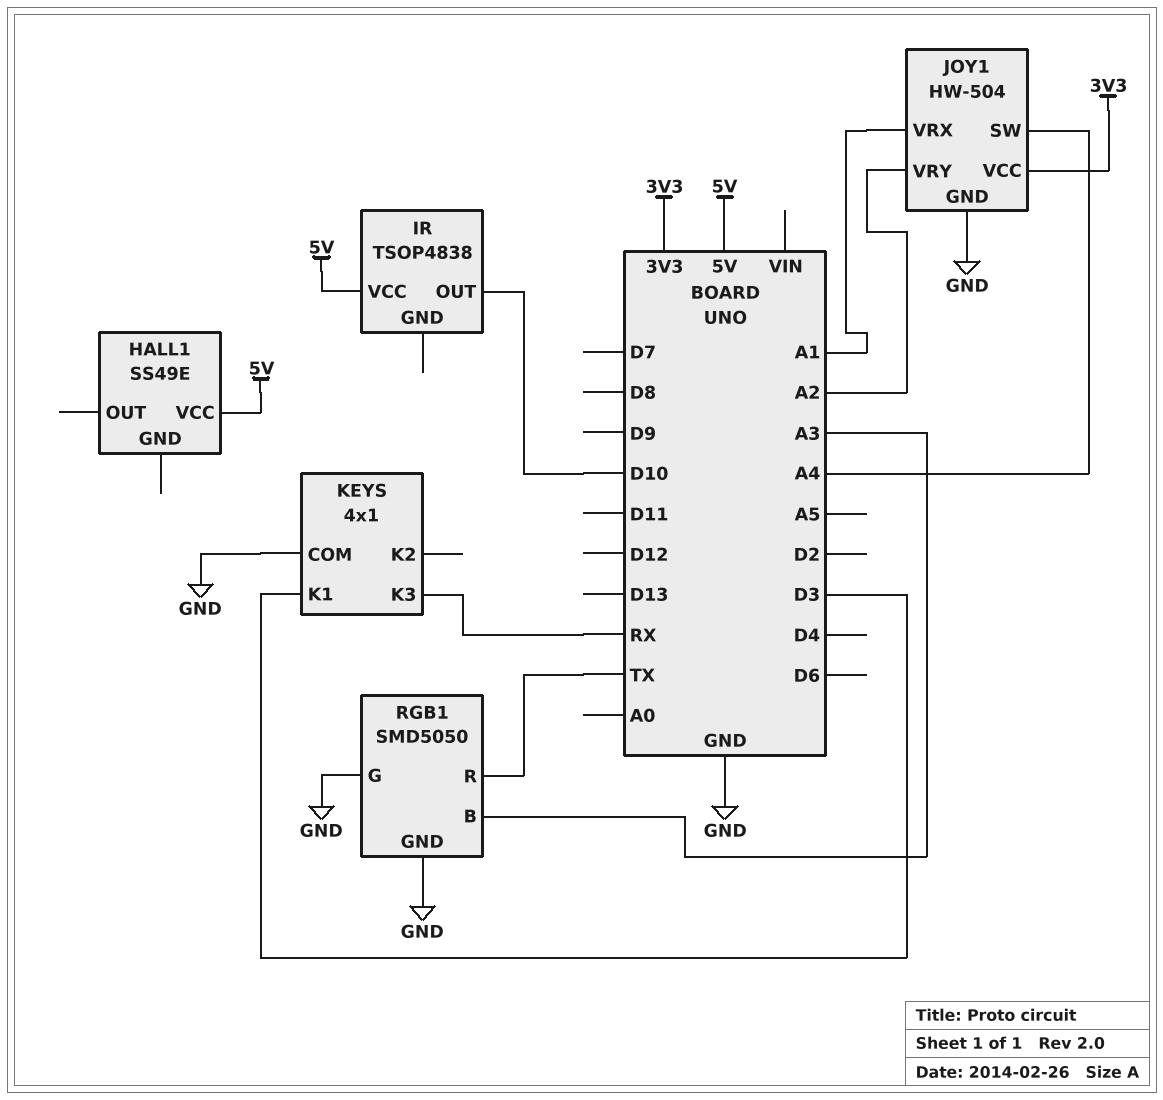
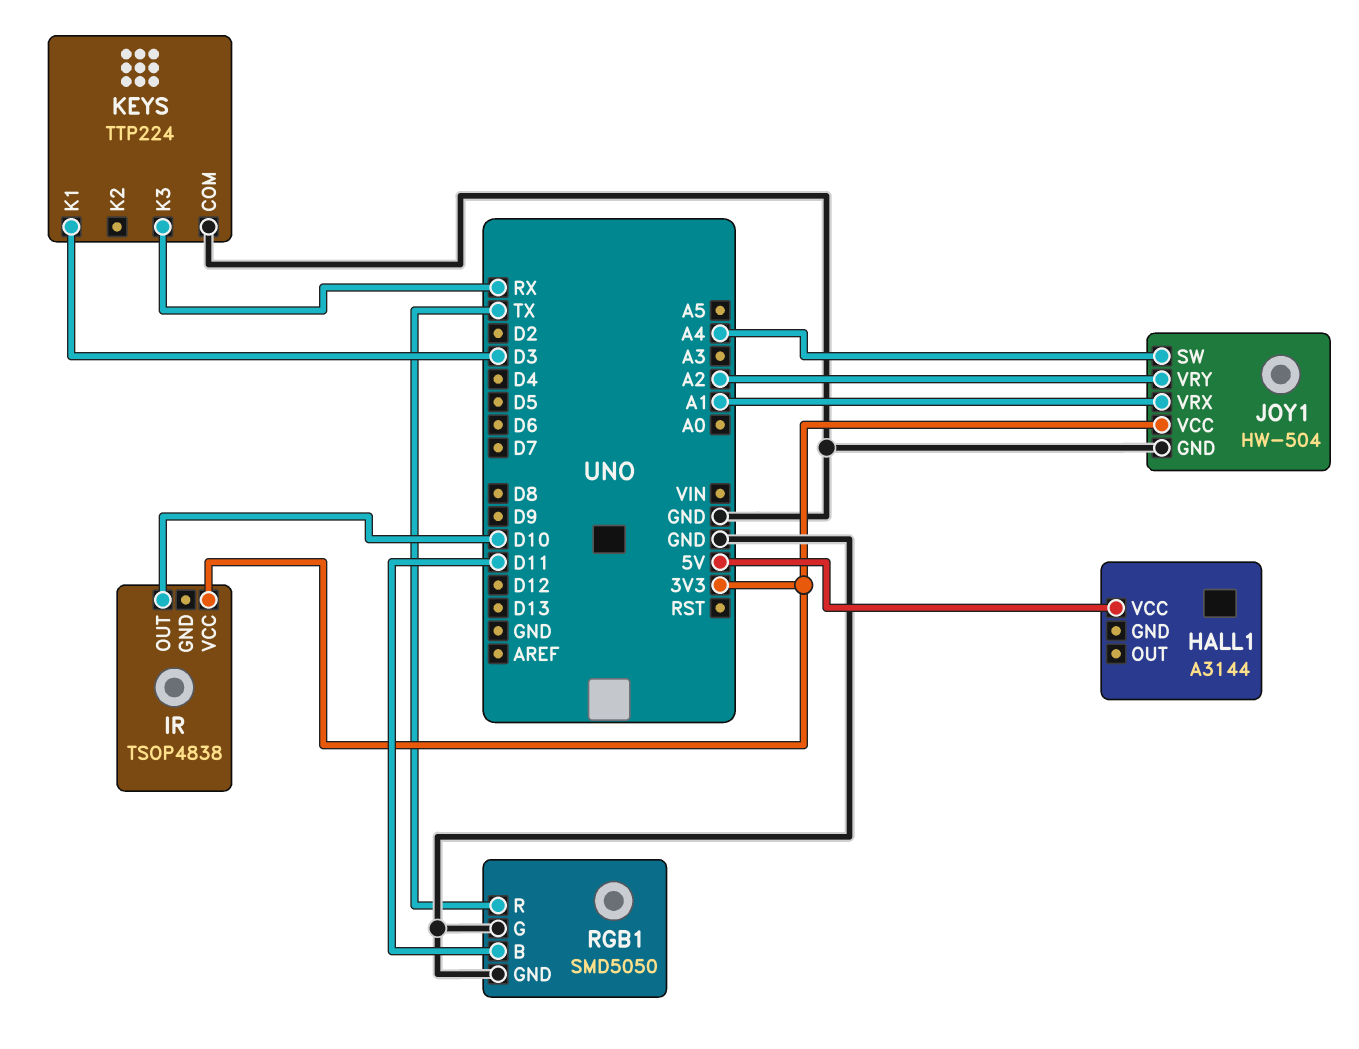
HALL1: SS49E -> A3144
IR pin VCC: 5V -> 3V3
KEYS: 4x1 -> TTP224
RGB1 pin B: A3 -> D11

